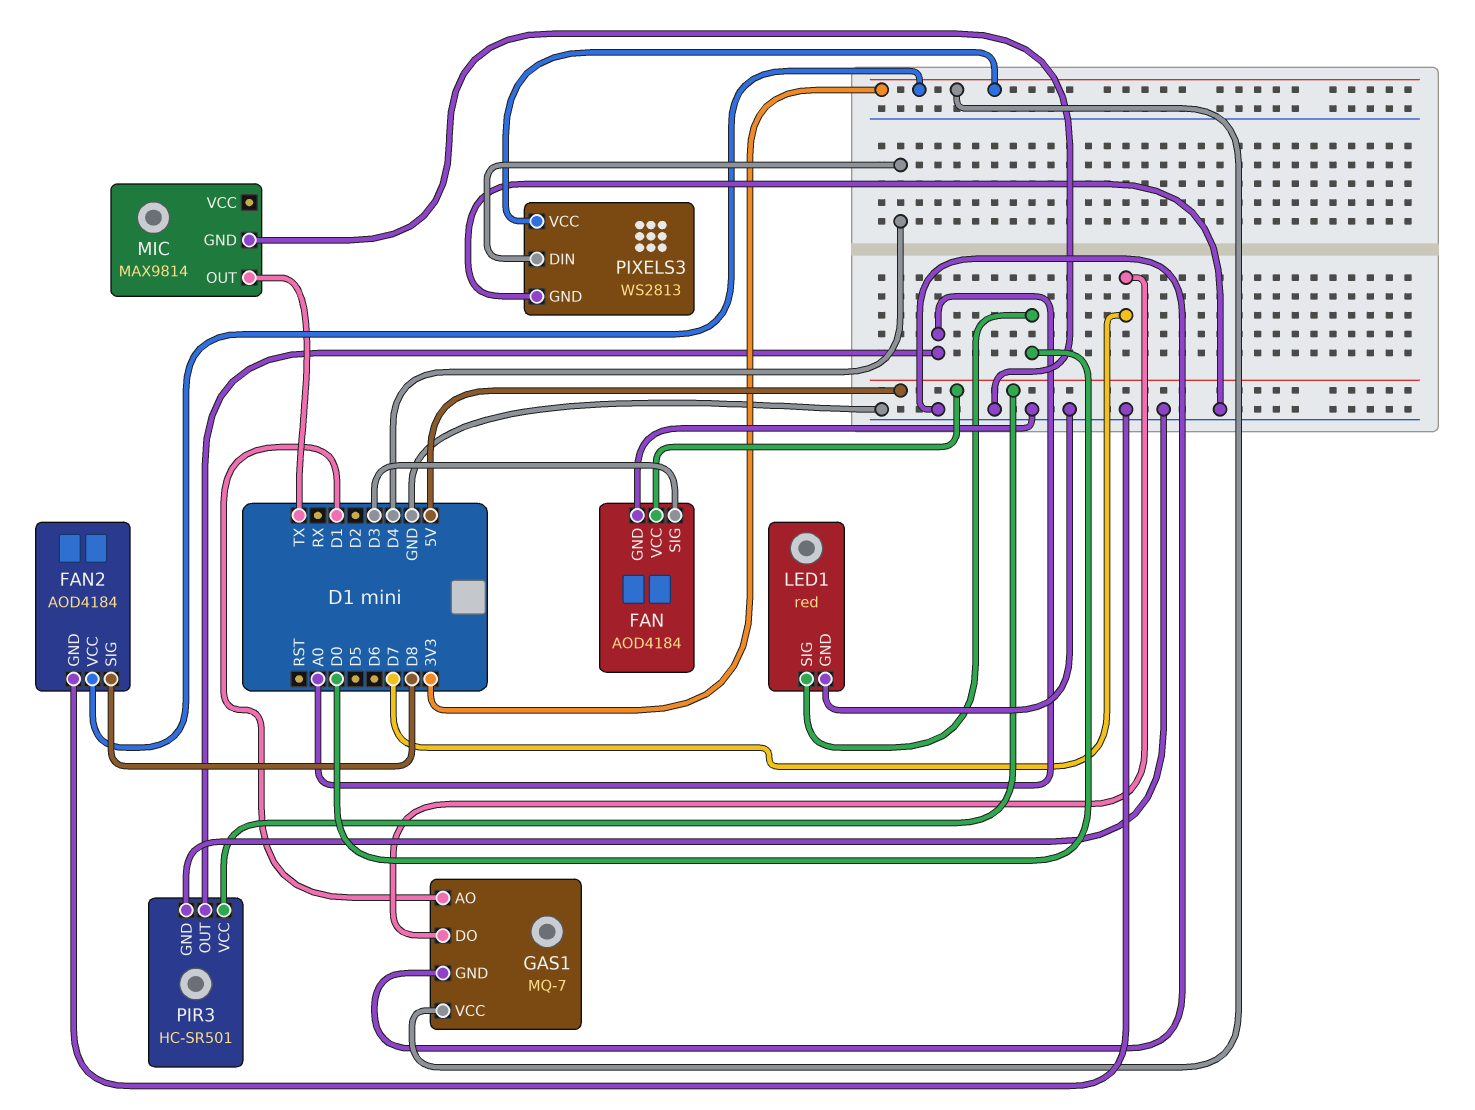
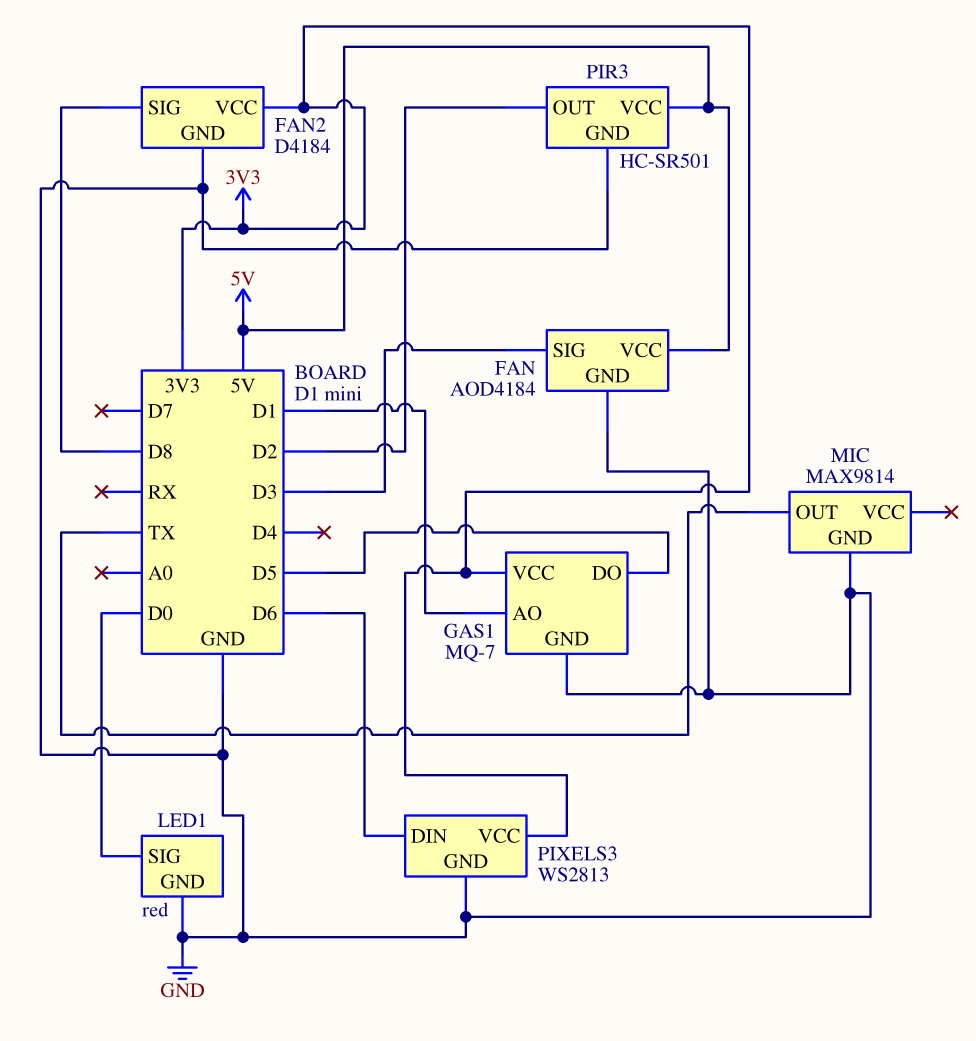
FAN2: AOD4184 -> D4184
GAS1 pin DO: D7 -> D5
PIR3 pin OUT: A0 -> D2
PIXELS3 pin DIN: D4 -> D6

